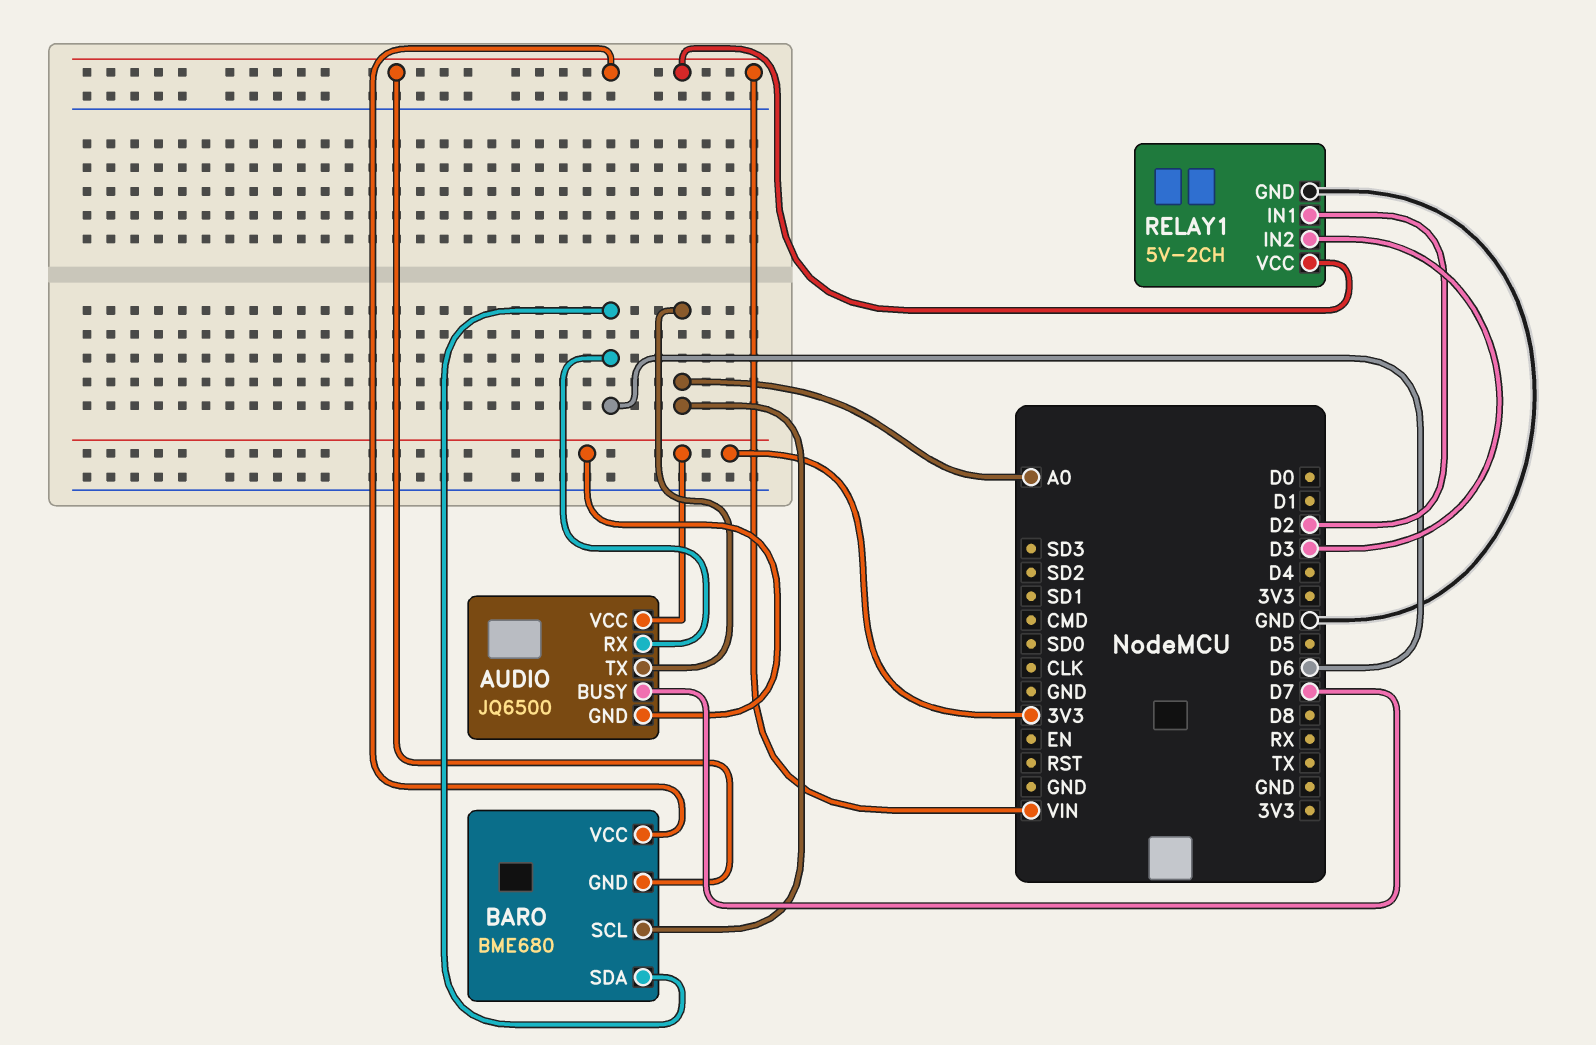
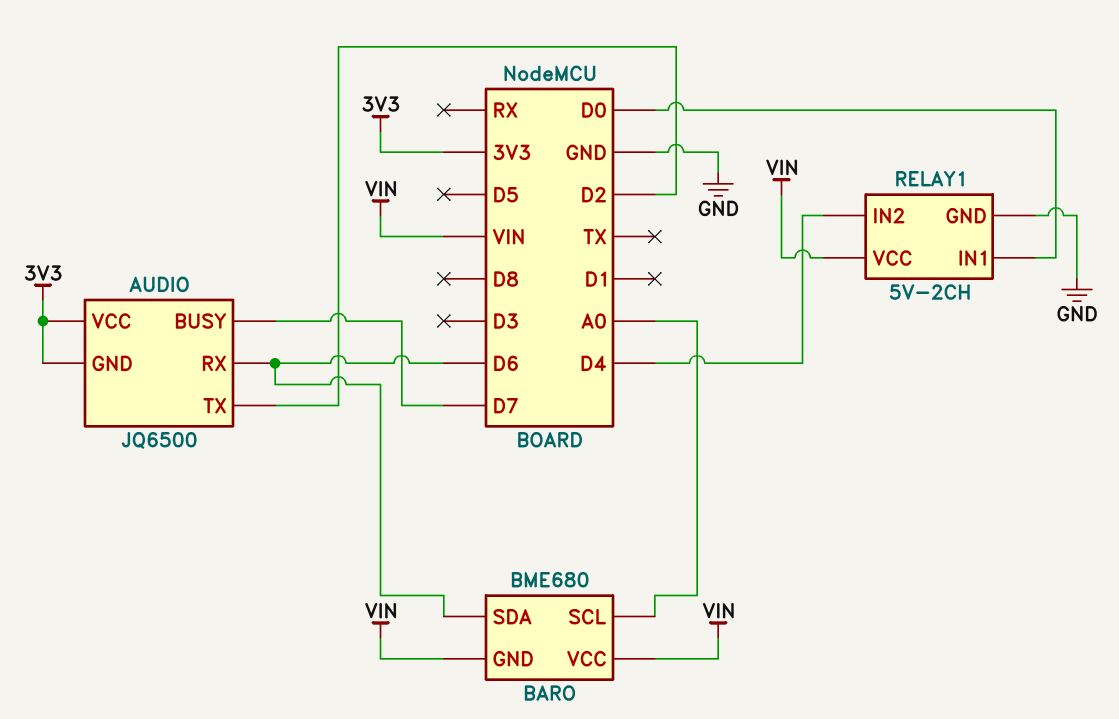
AUDIO pin TX: A0 -> D2
RELAY1 pin IN1: D2 -> D0
RELAY1 pin IN2: D3 -> D4

